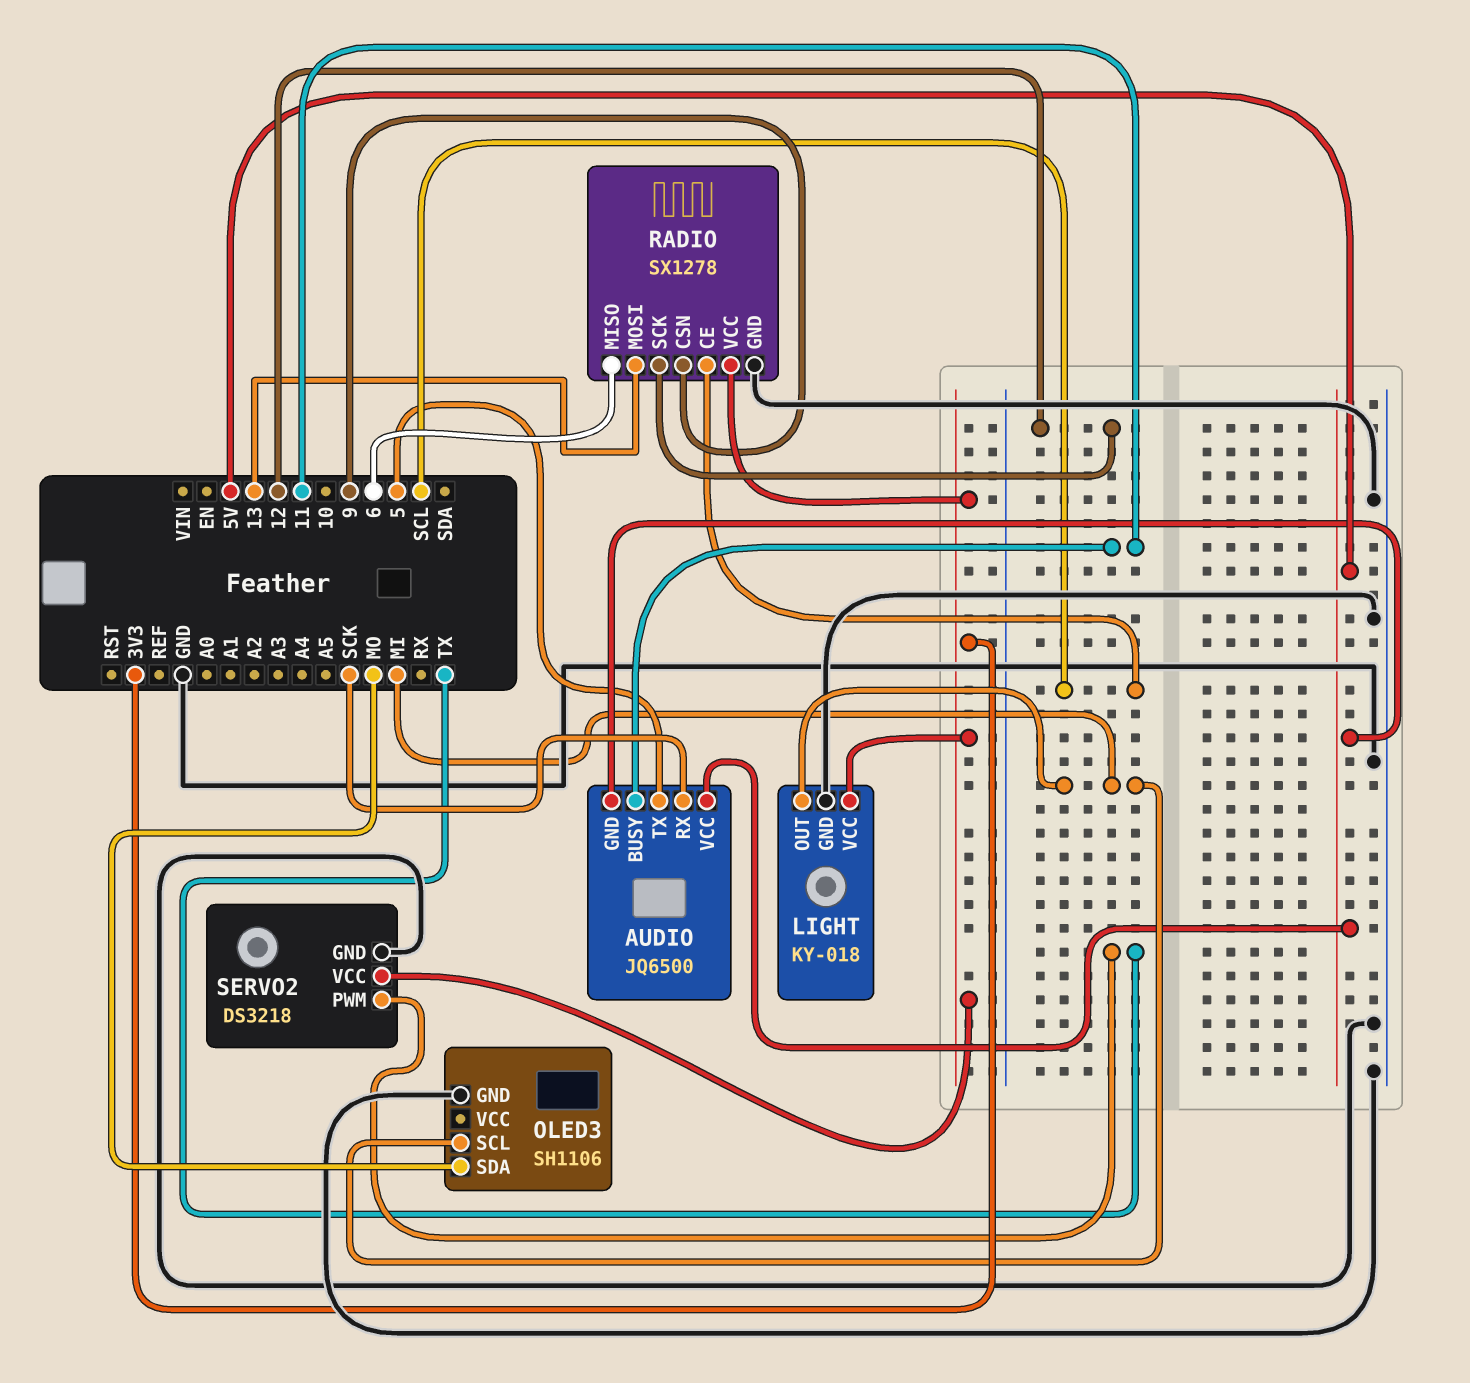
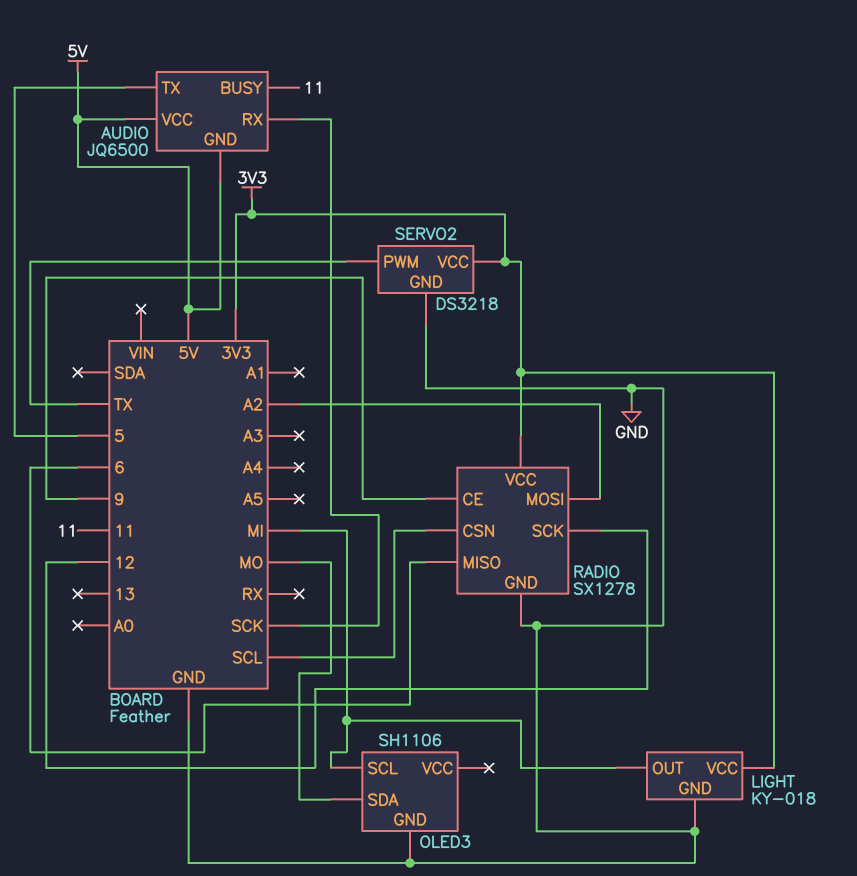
RADIO pin CE: SCL -> 9
RADIO pin CSN: 9 -> SCL
RADIO pin MOSI: 13 -> A2

